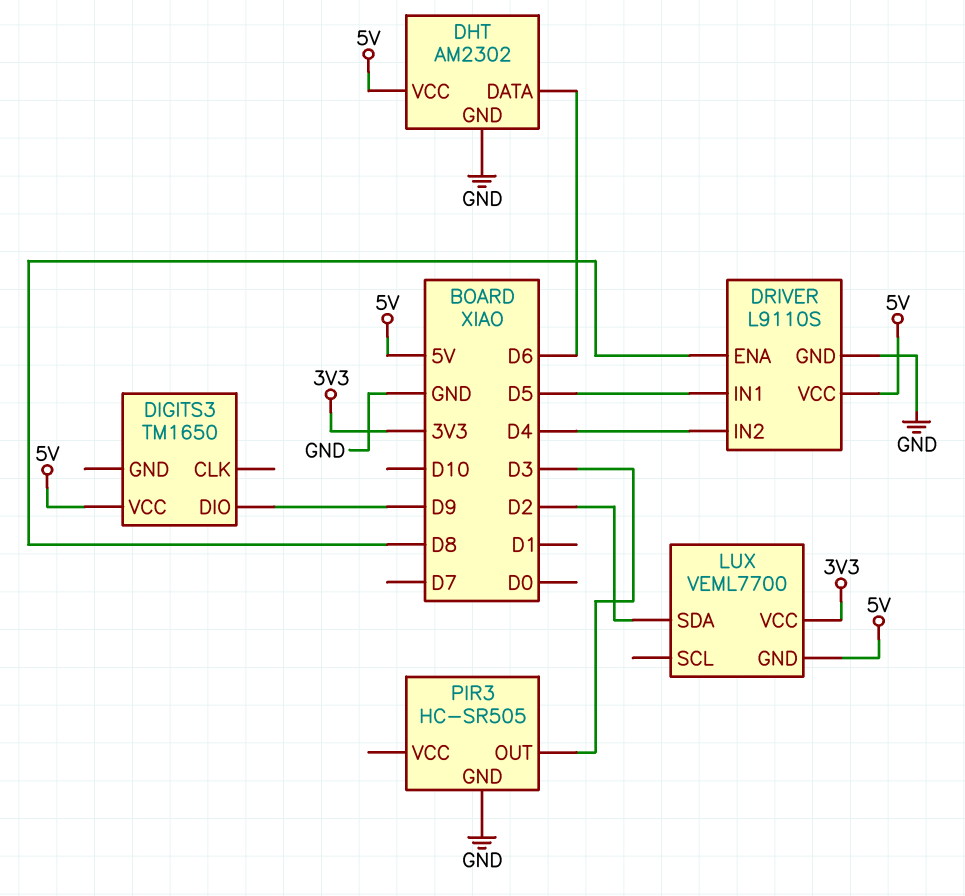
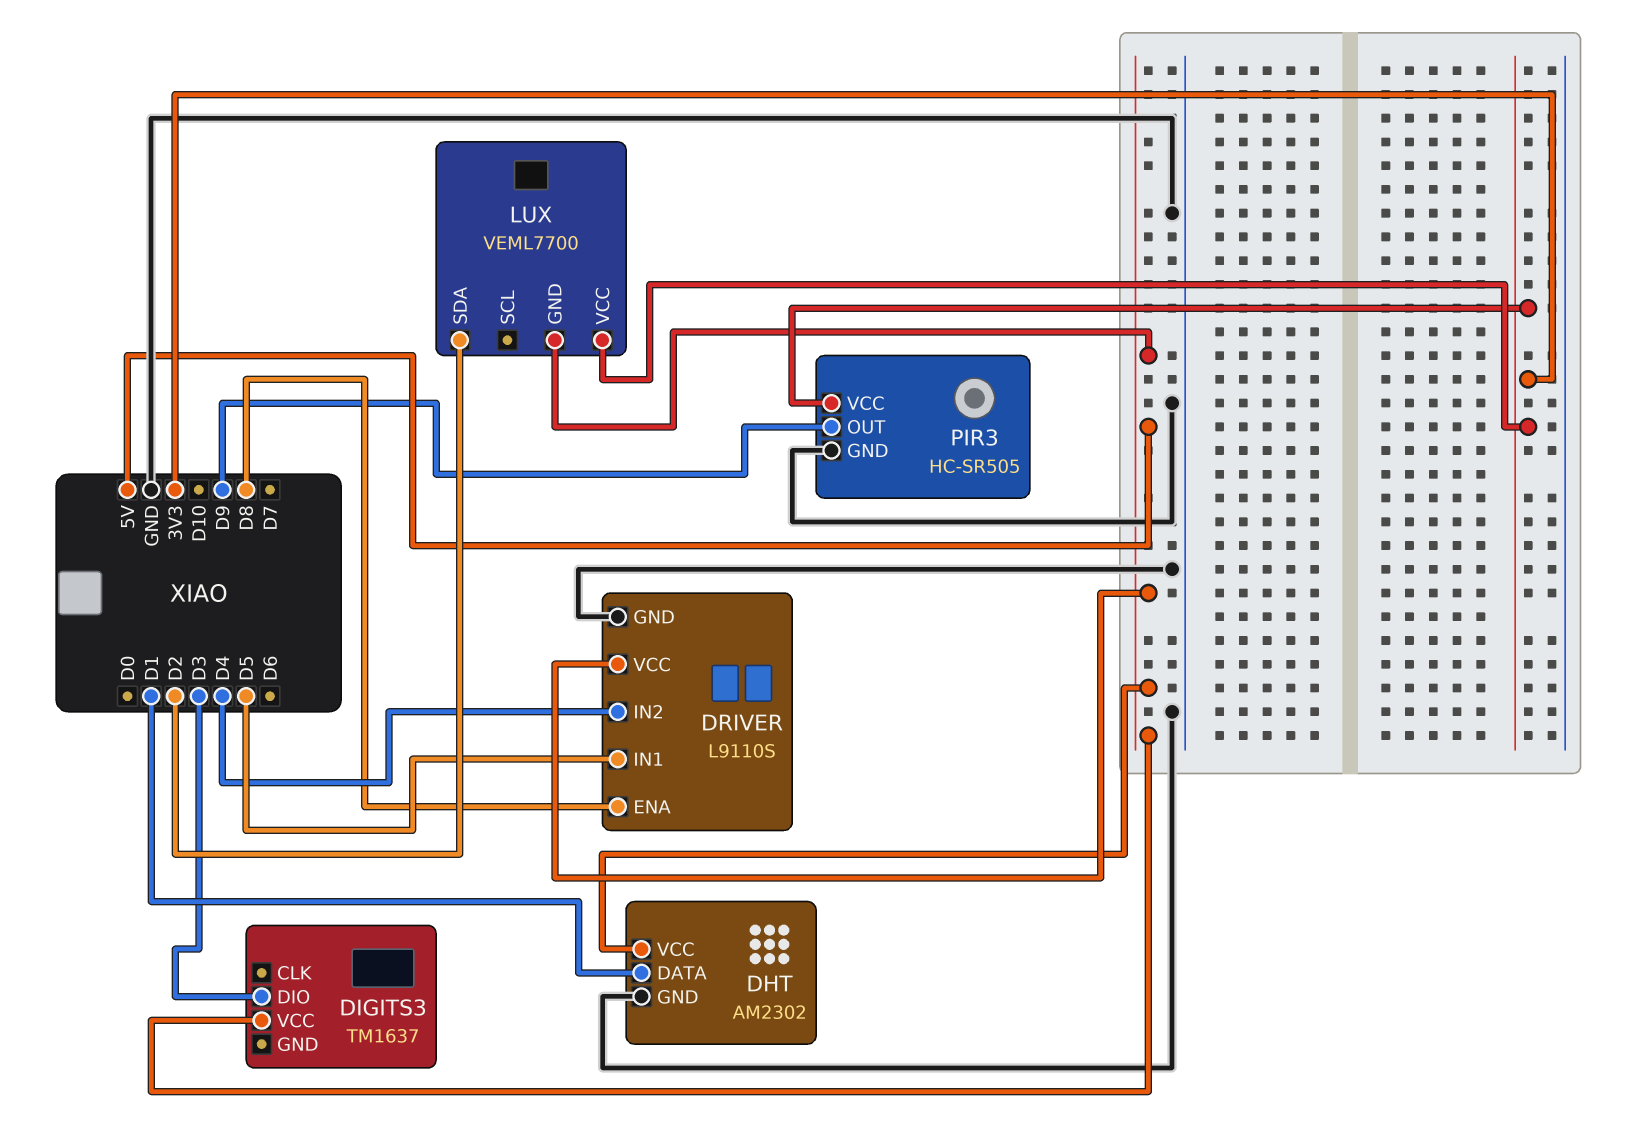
DHT pin DATA: D6 -> D1
DIGITS3: TM1650 -> TM1637
DIGITS3 pin DIO: D9 -> D3
PIR3 pin OUT: D3 -> D9
PIR3 pin VCC: none -> 3V3

